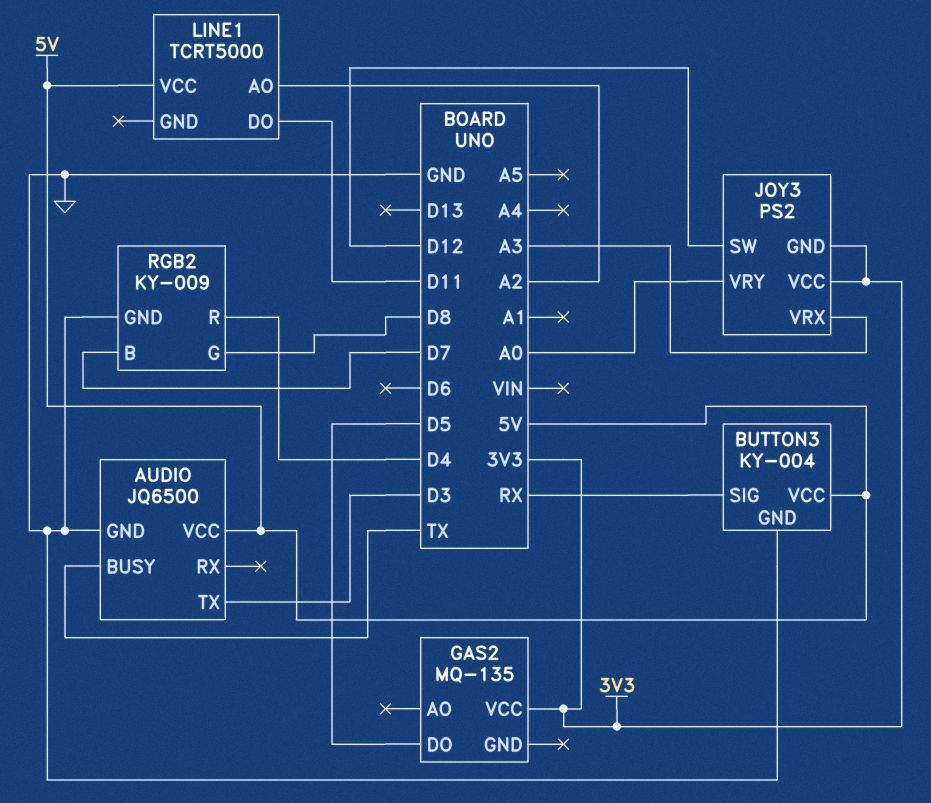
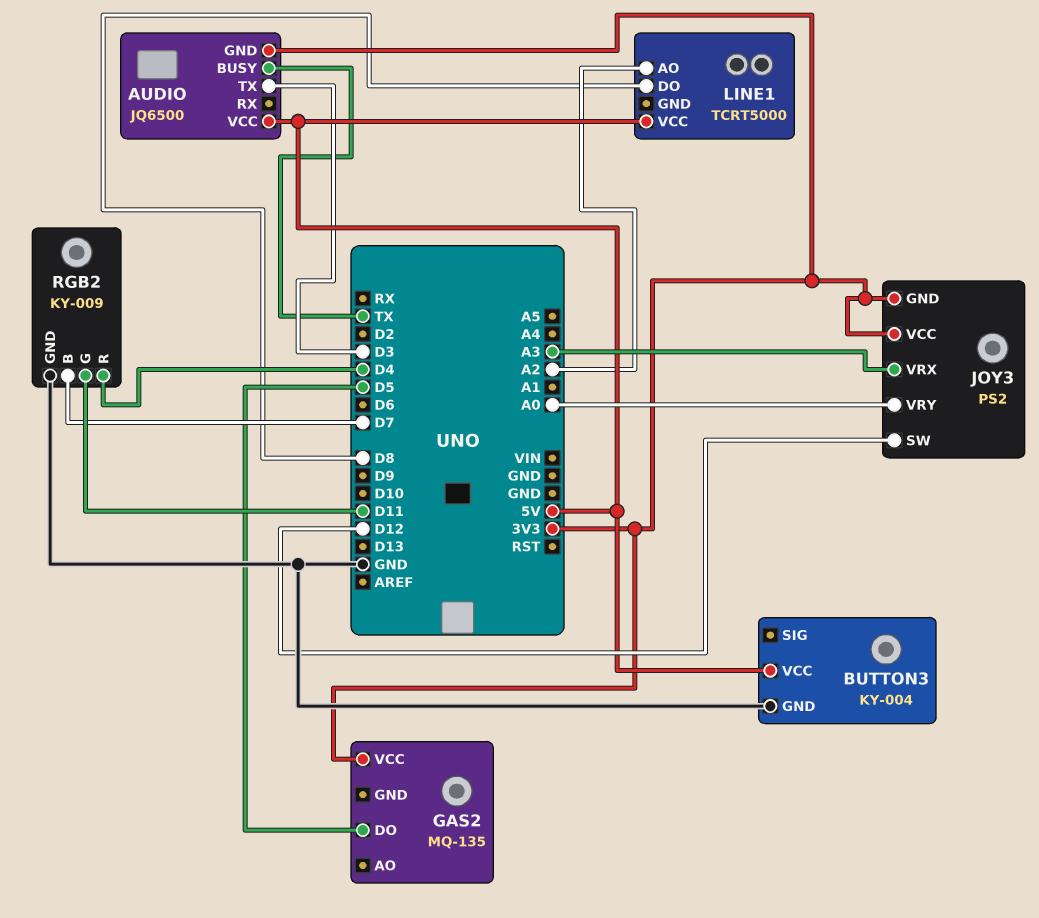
AUDIO pin GND: GND -> 3V3
BUTTON3 pin SIG: RX -> none
LINE1 pin DO: D11 -> D8
RGB2 pin G: D8 -> D11

